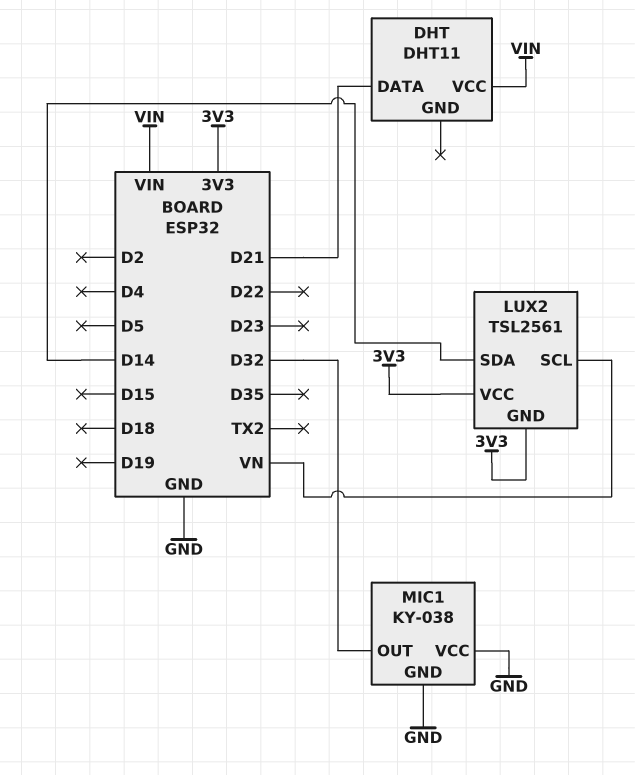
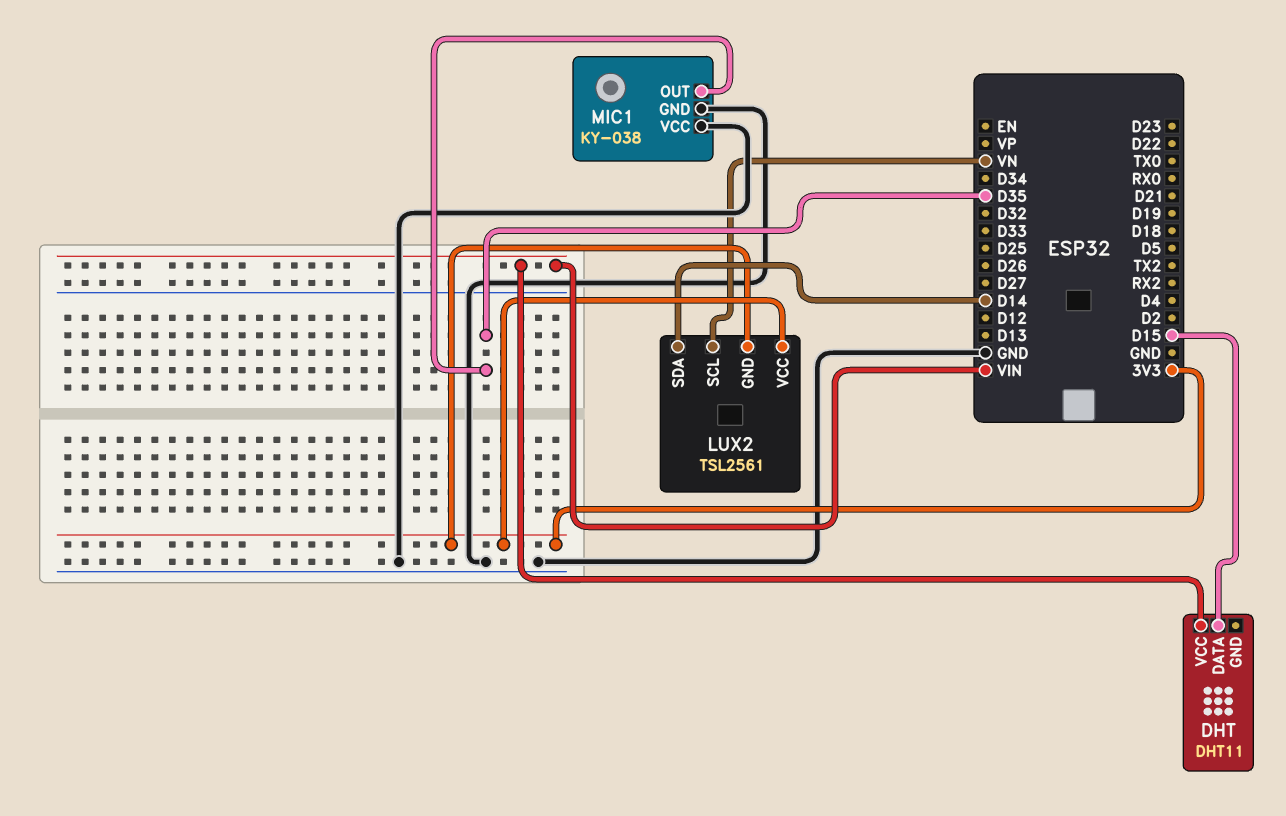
DHT pin DATA: D21 -> D15
MIC1 pin OUT: D32 -> D35

